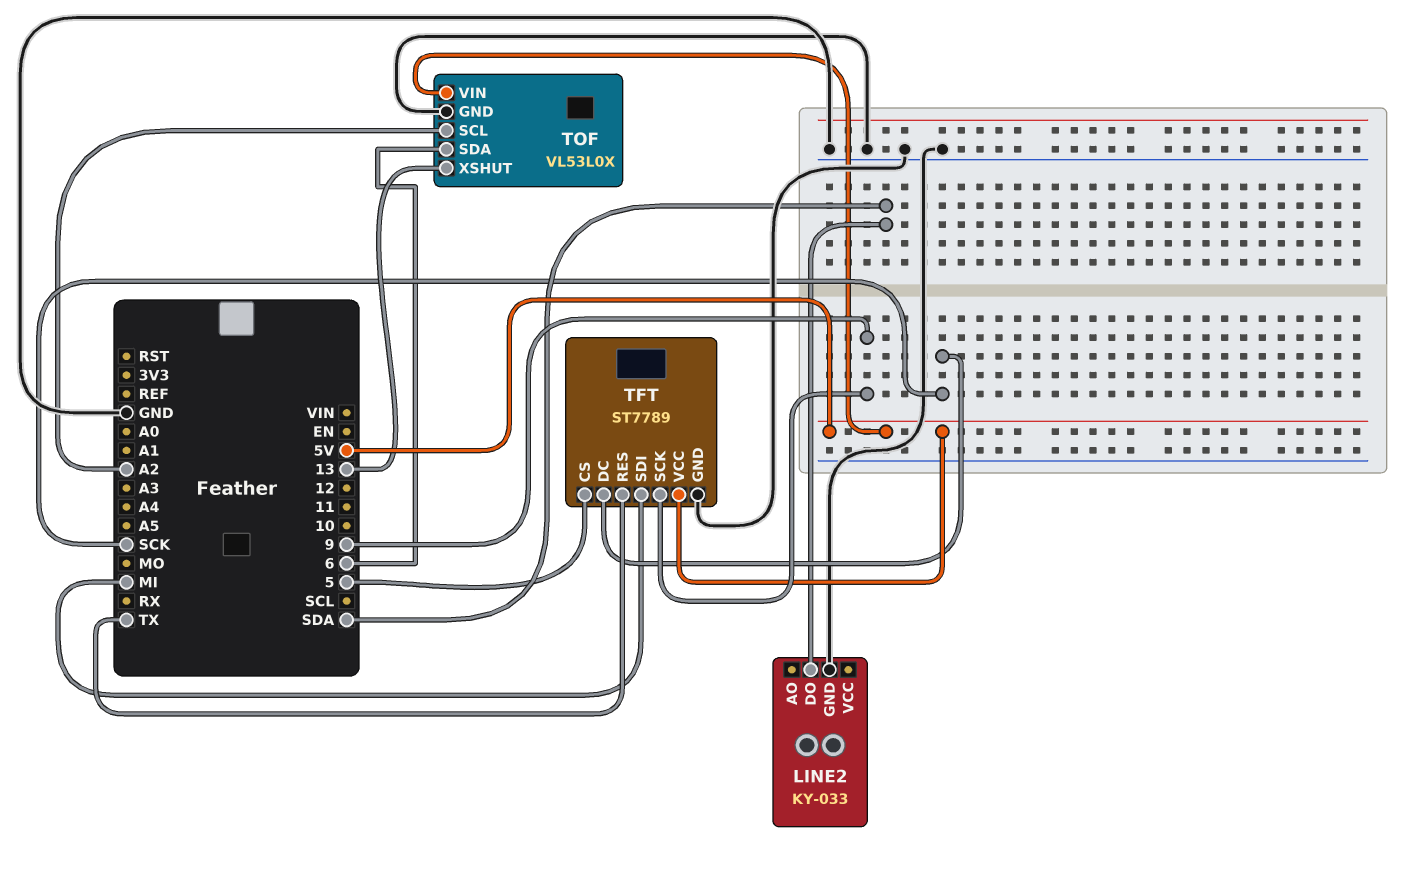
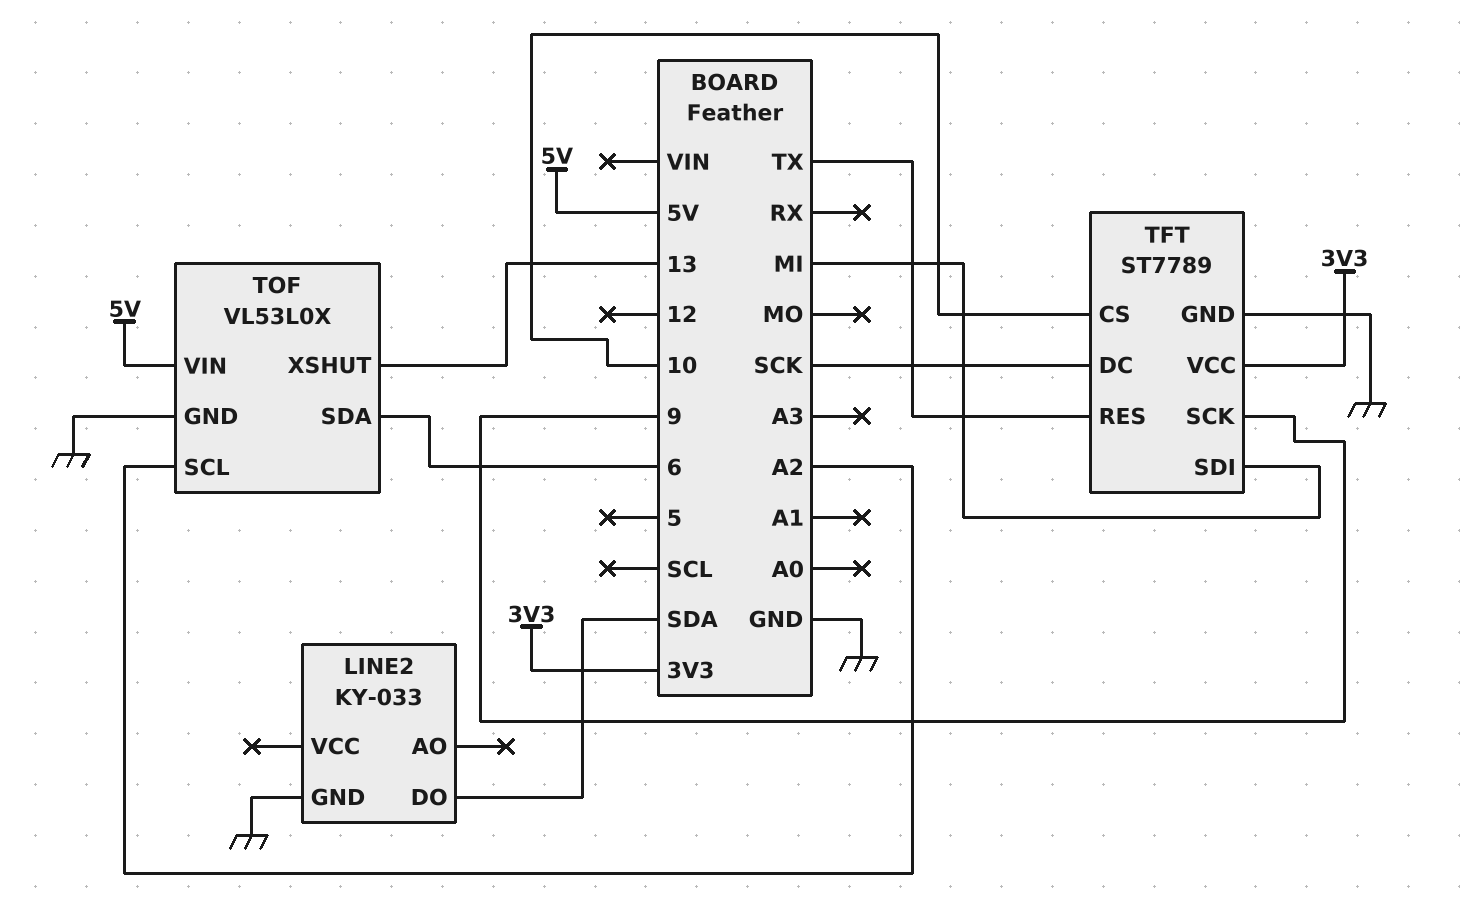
TFT pin CS: 5 -> 10
TFT pin VCC: 5V -> 3V3

